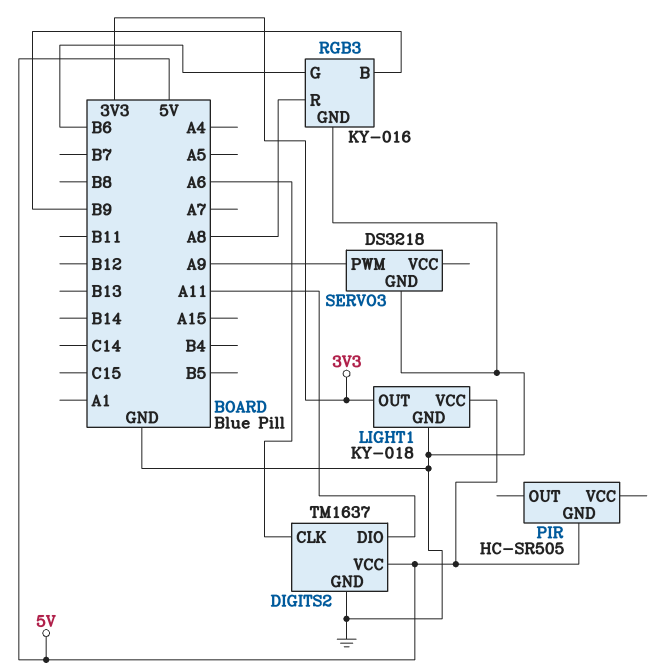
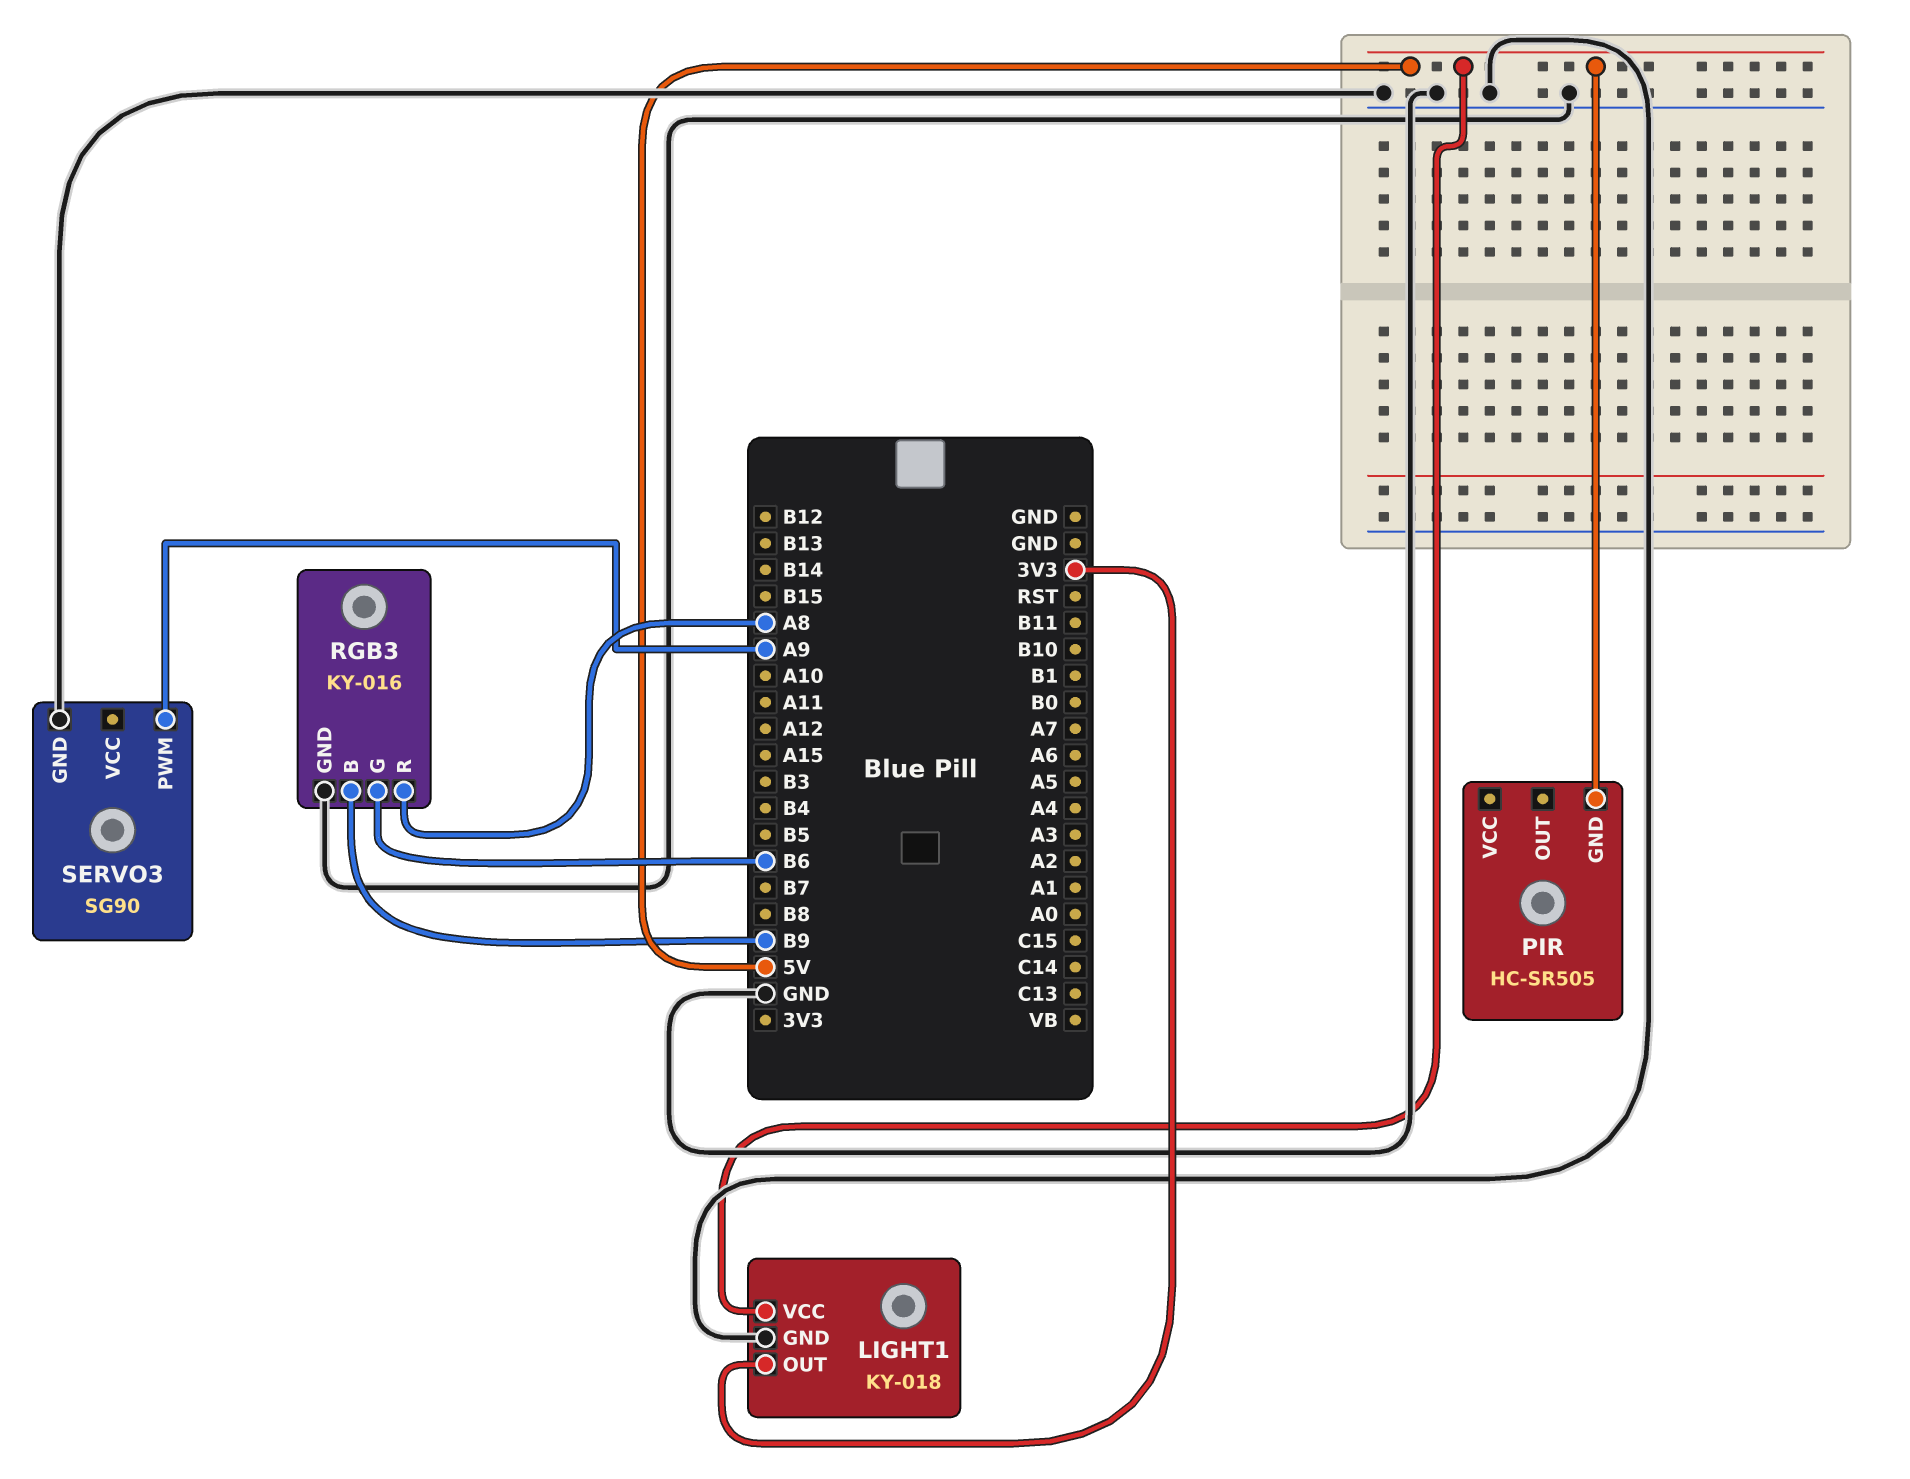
DIGITS2: TM1637 -> none
DIGITS2 pin CLK: A6 -> none
DIGITS2 pin DIO: A11 -> none
DIGITS2 pin GND: GND -> none
DIGITS2 pin VCC: 5V -> none
SERVO3: DS3218 -> SG90

